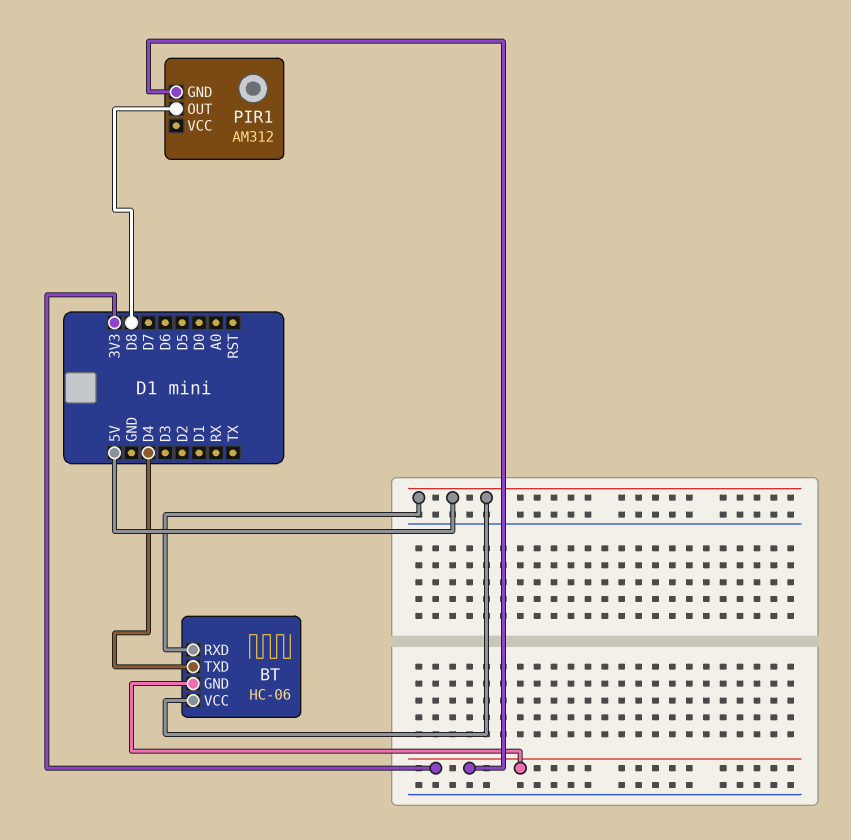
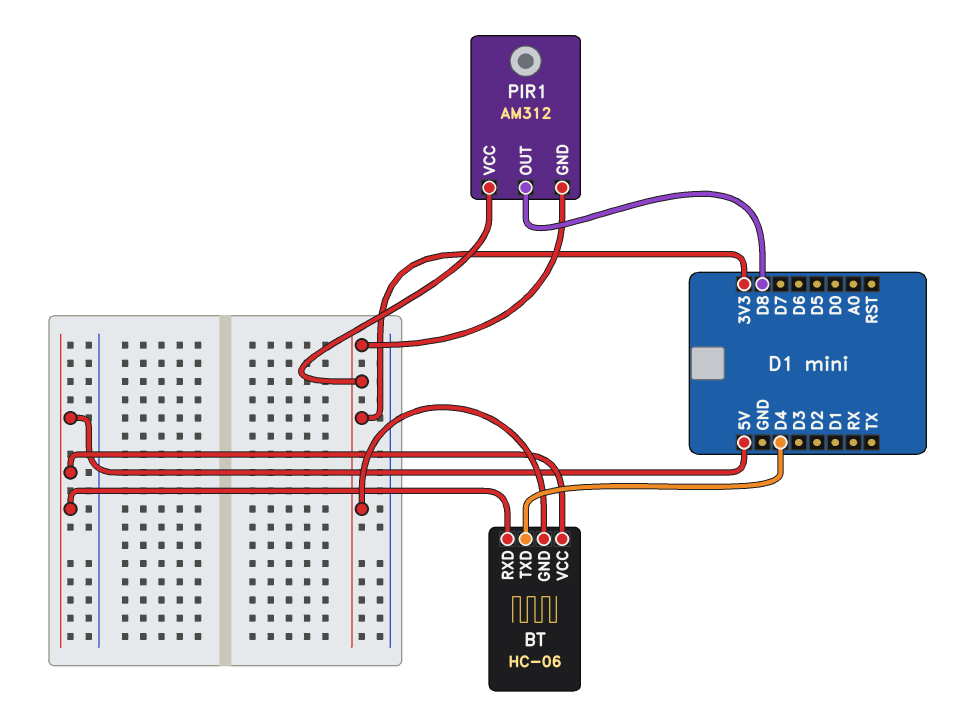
PIR1 pin VCC: none -> 3V3

